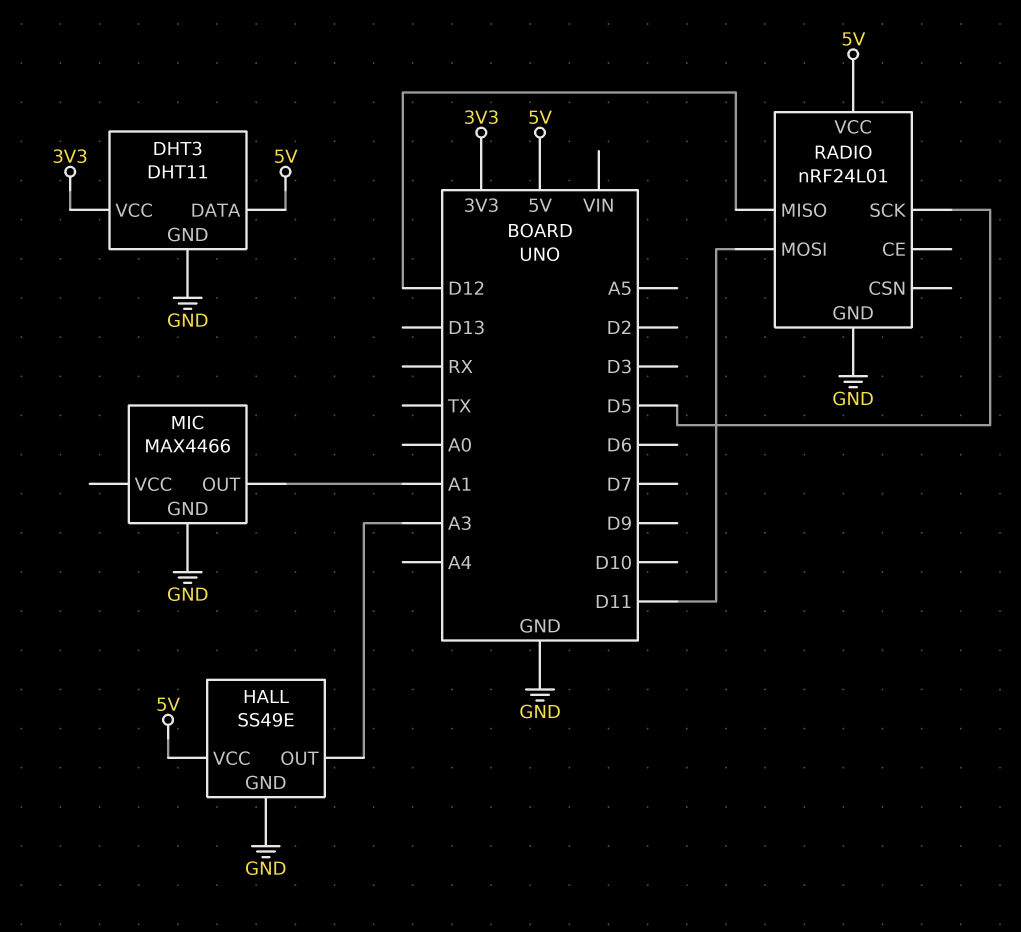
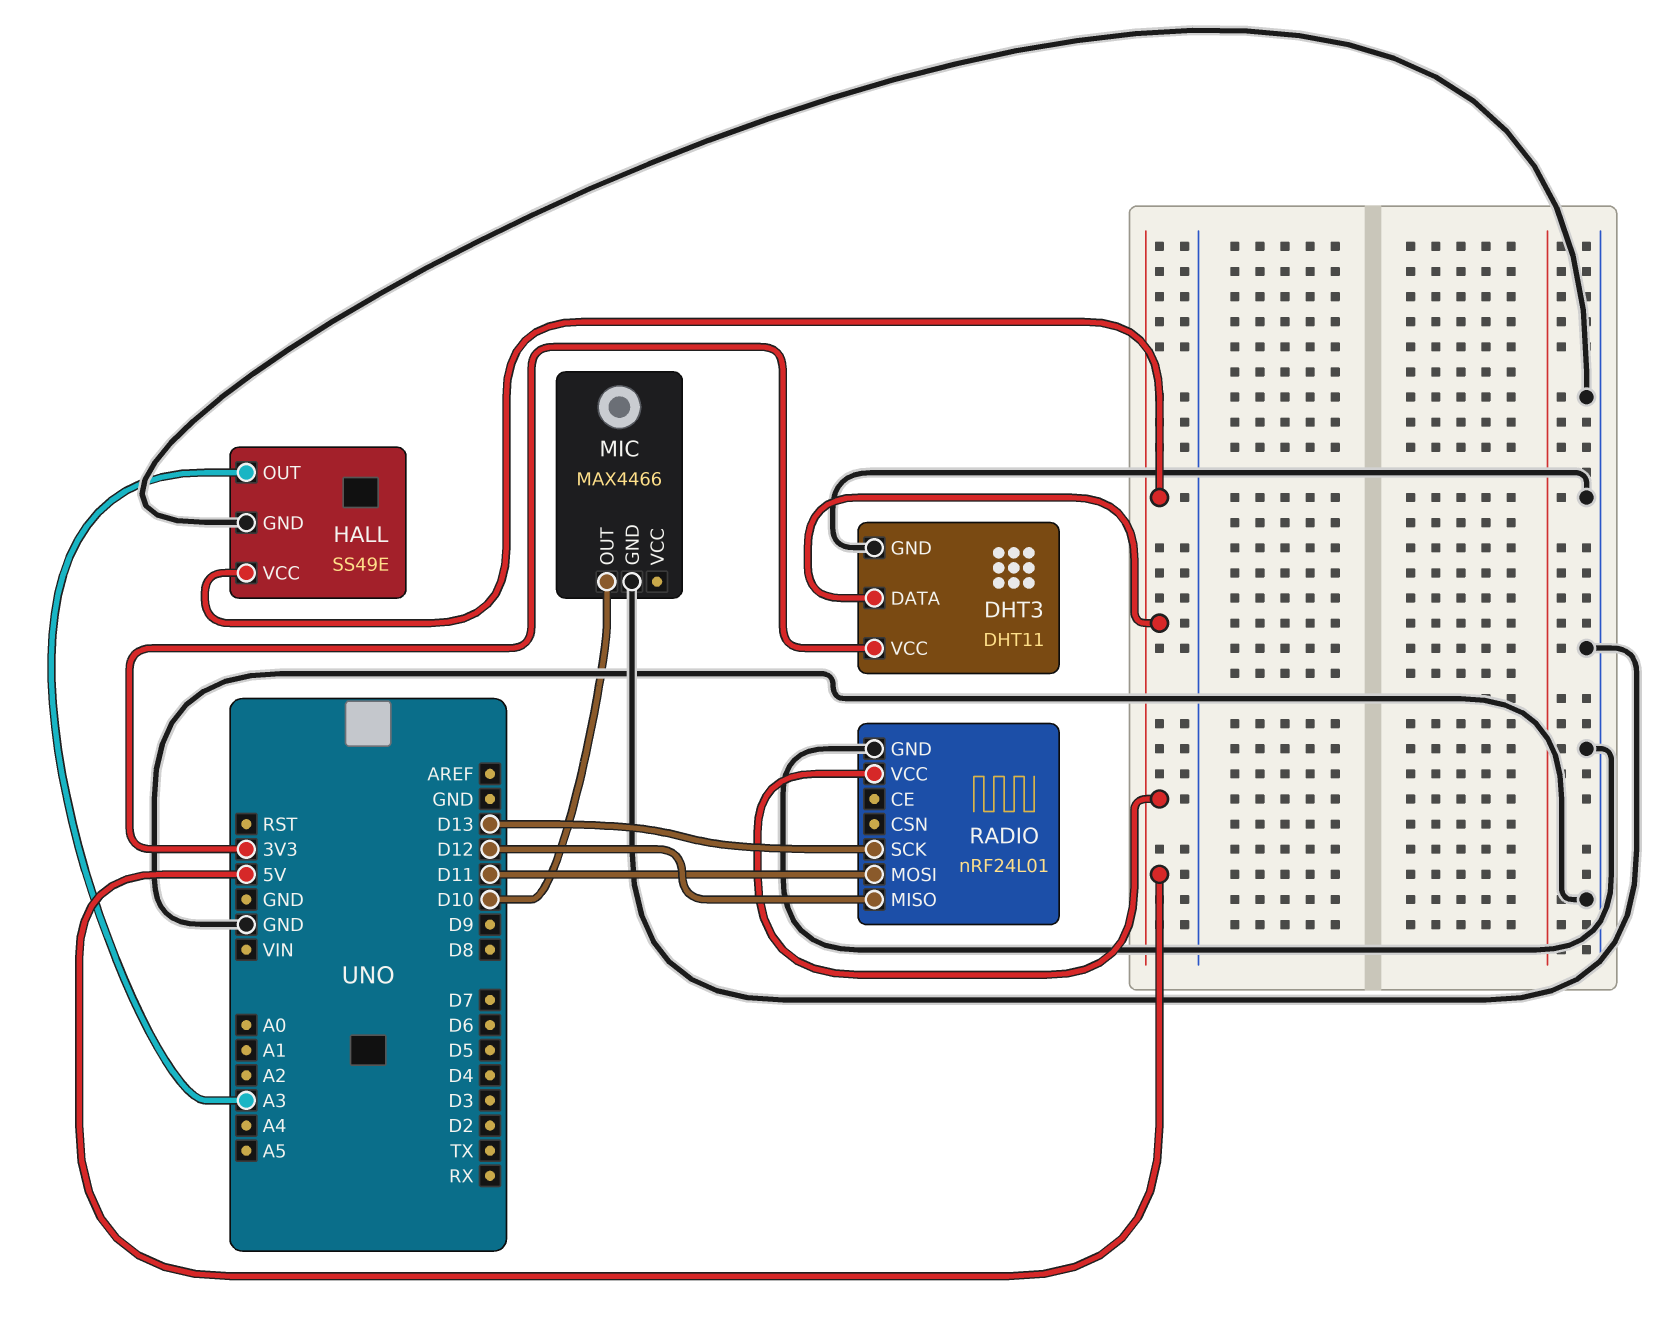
MIC pin OUT: A1 -> D10
RADIO pin SCK: D5 -> D13

